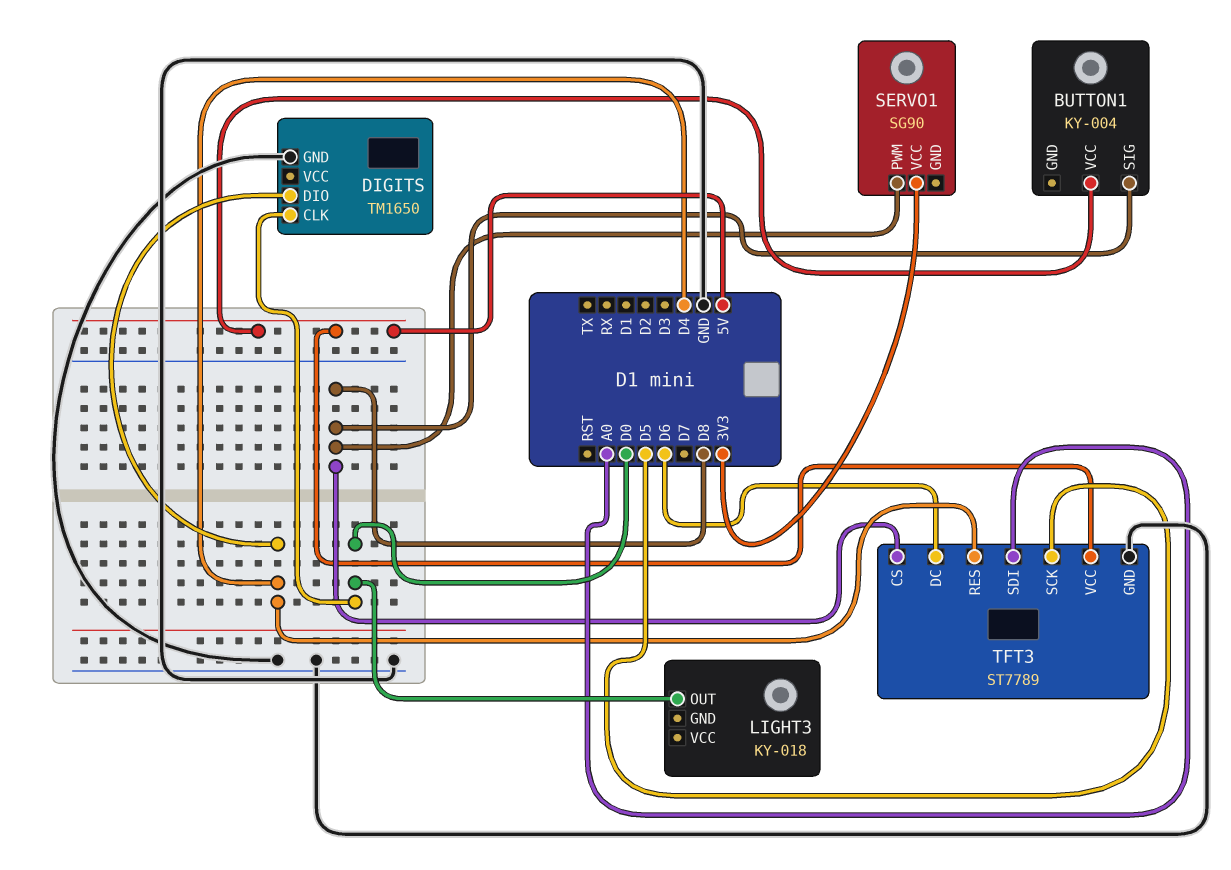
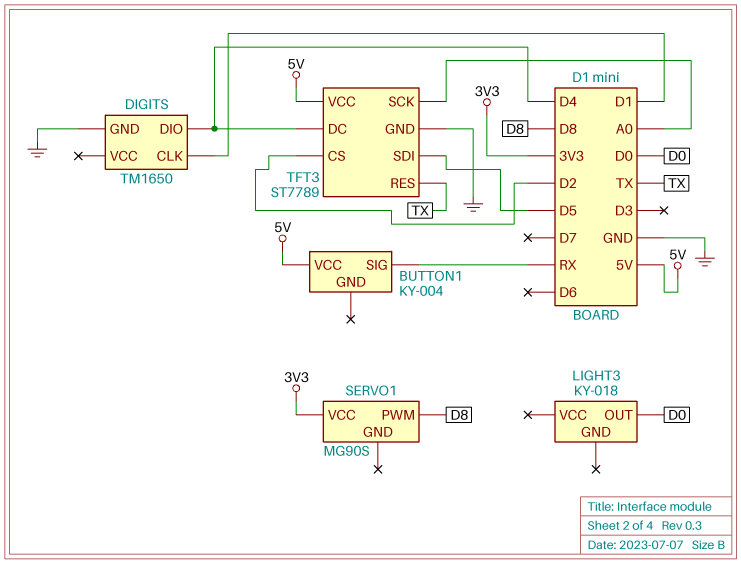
BUTTON1 pin SIG: D8 -> RX
DIGITS pin CLK: D0 -> D1
SERVO1: SG90 -> MG90S
TFT3 pin CS: D8 -> D2
TFT3 pin DC: D6 -> D4
TFT3 pin RES: D4 -> TX
TFT3 pin SCK: D5 -> A0
TFT3 pin SDI: A0 -> D5

